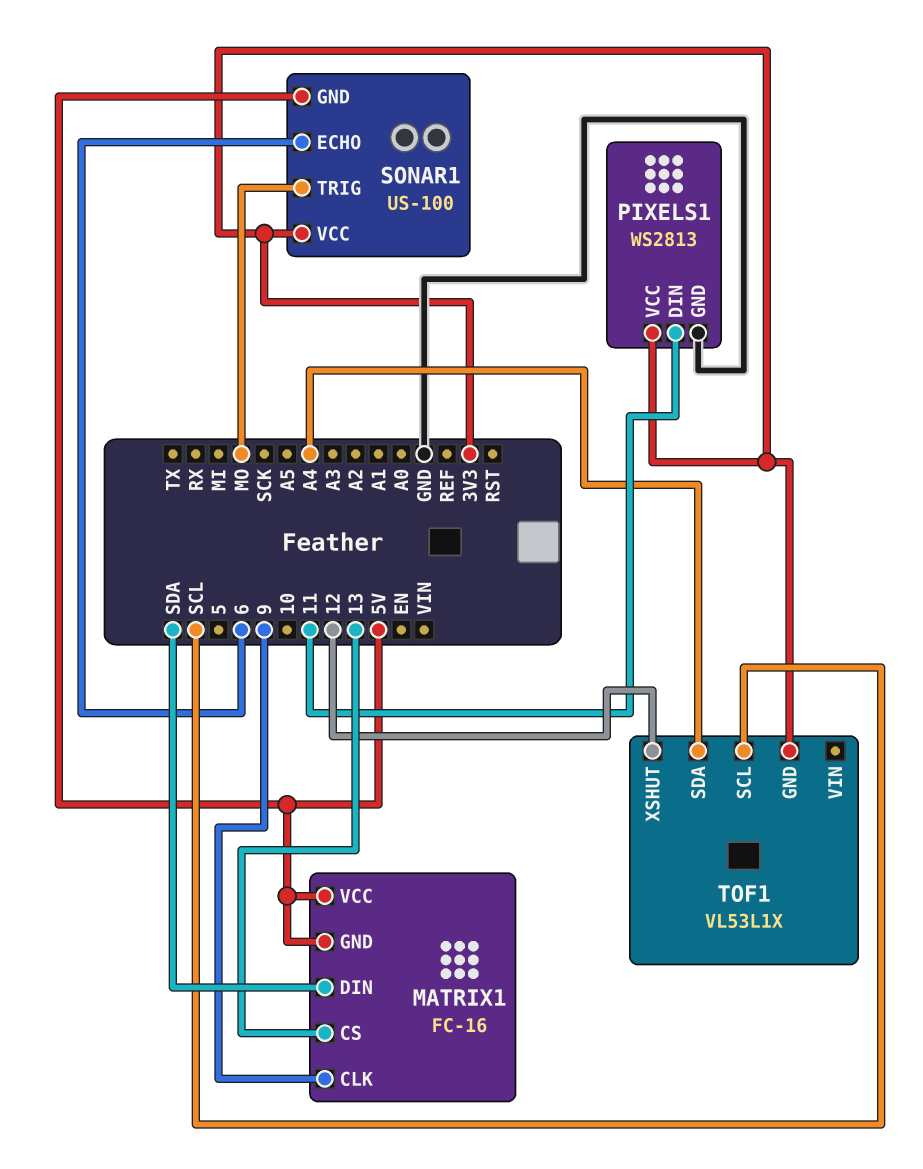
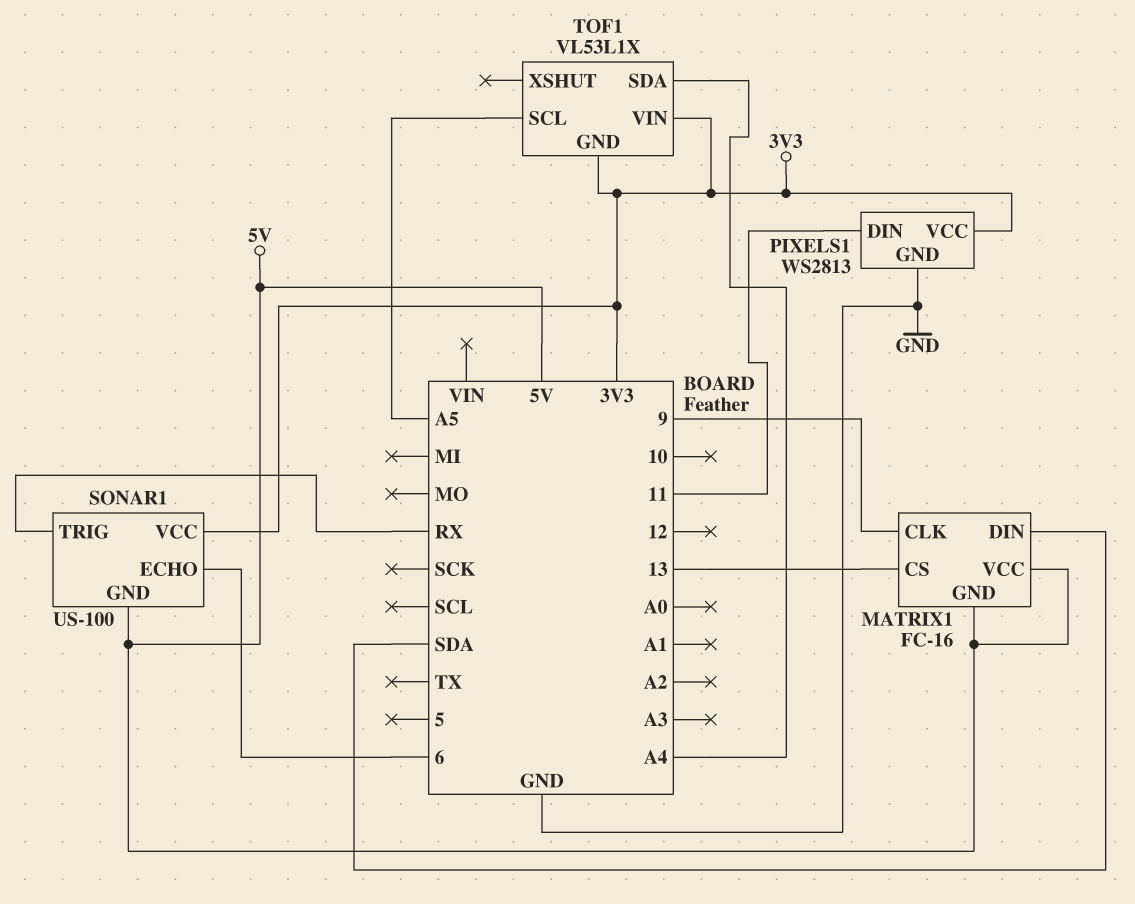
SONAR1 pin TRIG: MO -> RX
TOF1 pin SCL: SCL -> A5
TOF1 pin VIN: none -> 3V3
TOF1 pin XSHUT: 12 -> none

